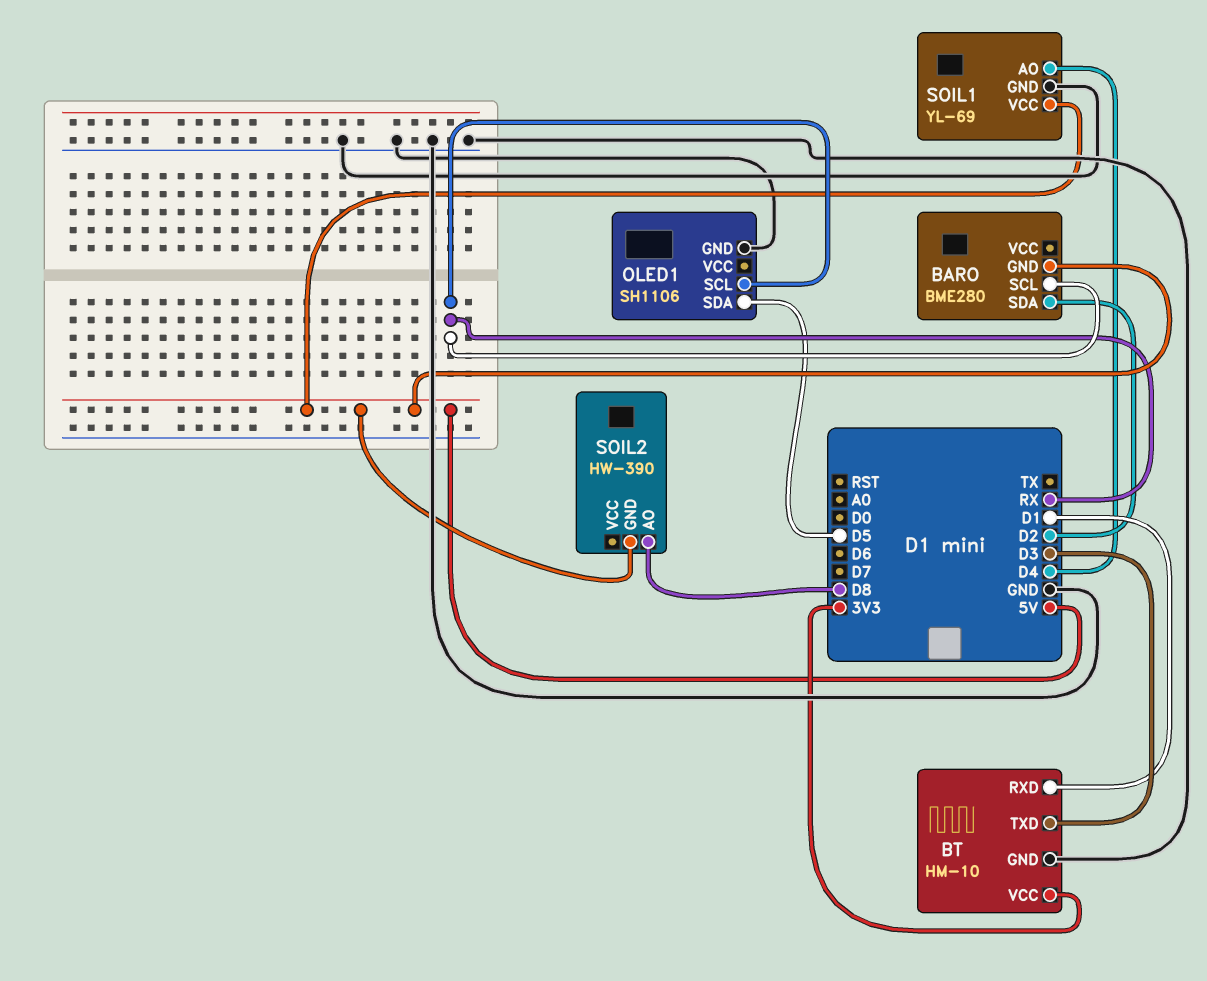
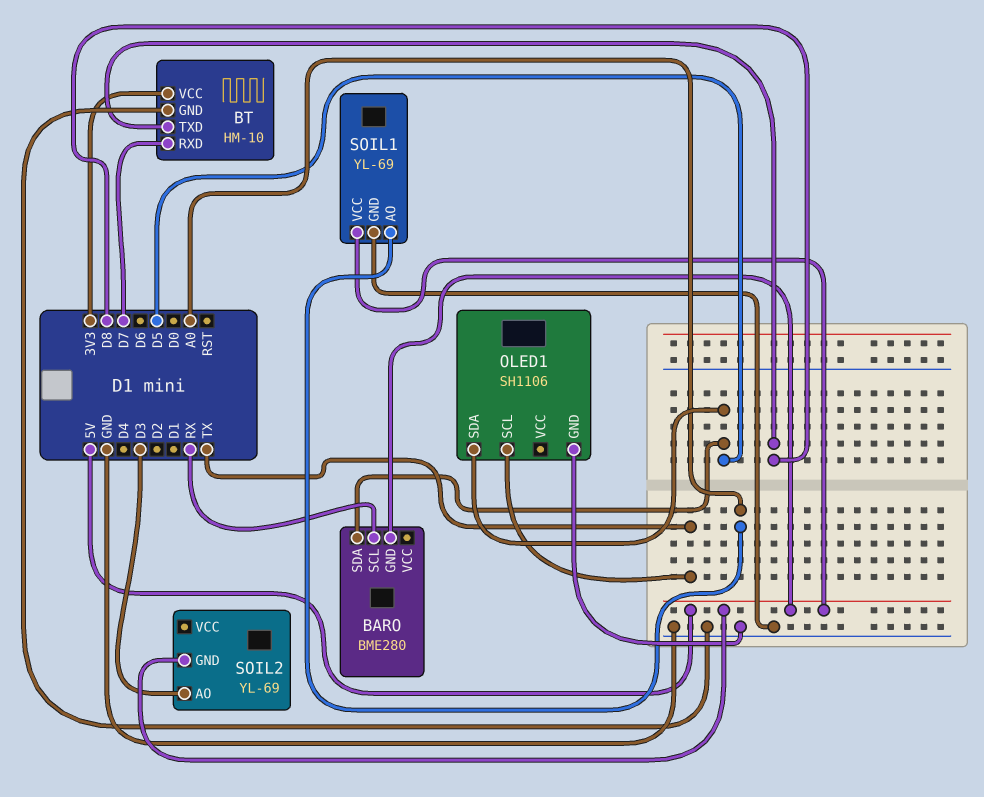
BARO pin SDA: D2 -> D5
BT pin RXD: D1 -> D7
BT pin TXD: D3 -> D8
OLED1 pin SCL: RX -> TX
SOIL1 pin AO: D4 -> A0
SOIL2: HW-390 -> YL-69
SOIL2 pin AO: D8 -> D3

